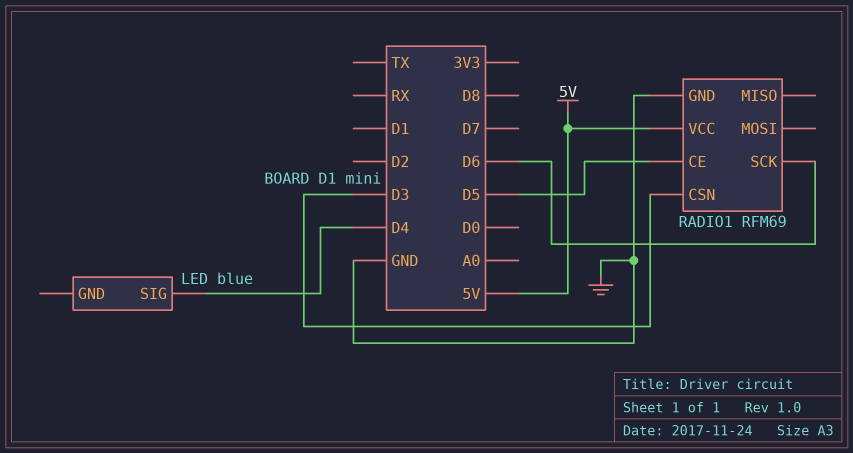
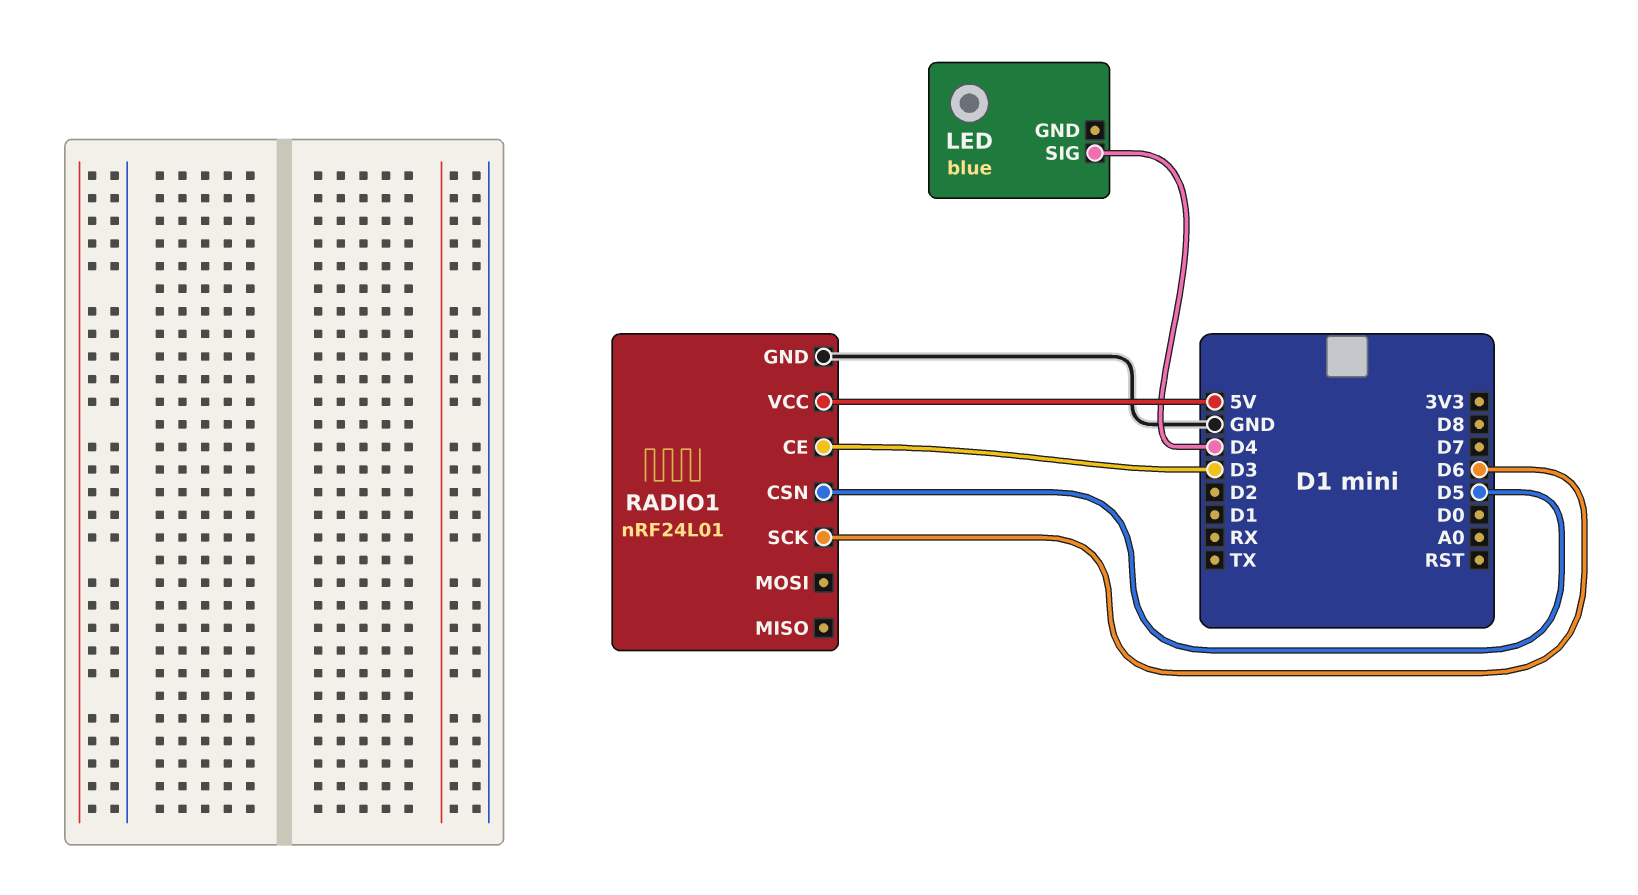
RADIO1: RFM69 -> nRF24L01
RADIO1 pin CE: D5 -> D3
RADIO1 pin CSN: D3 -> D5

